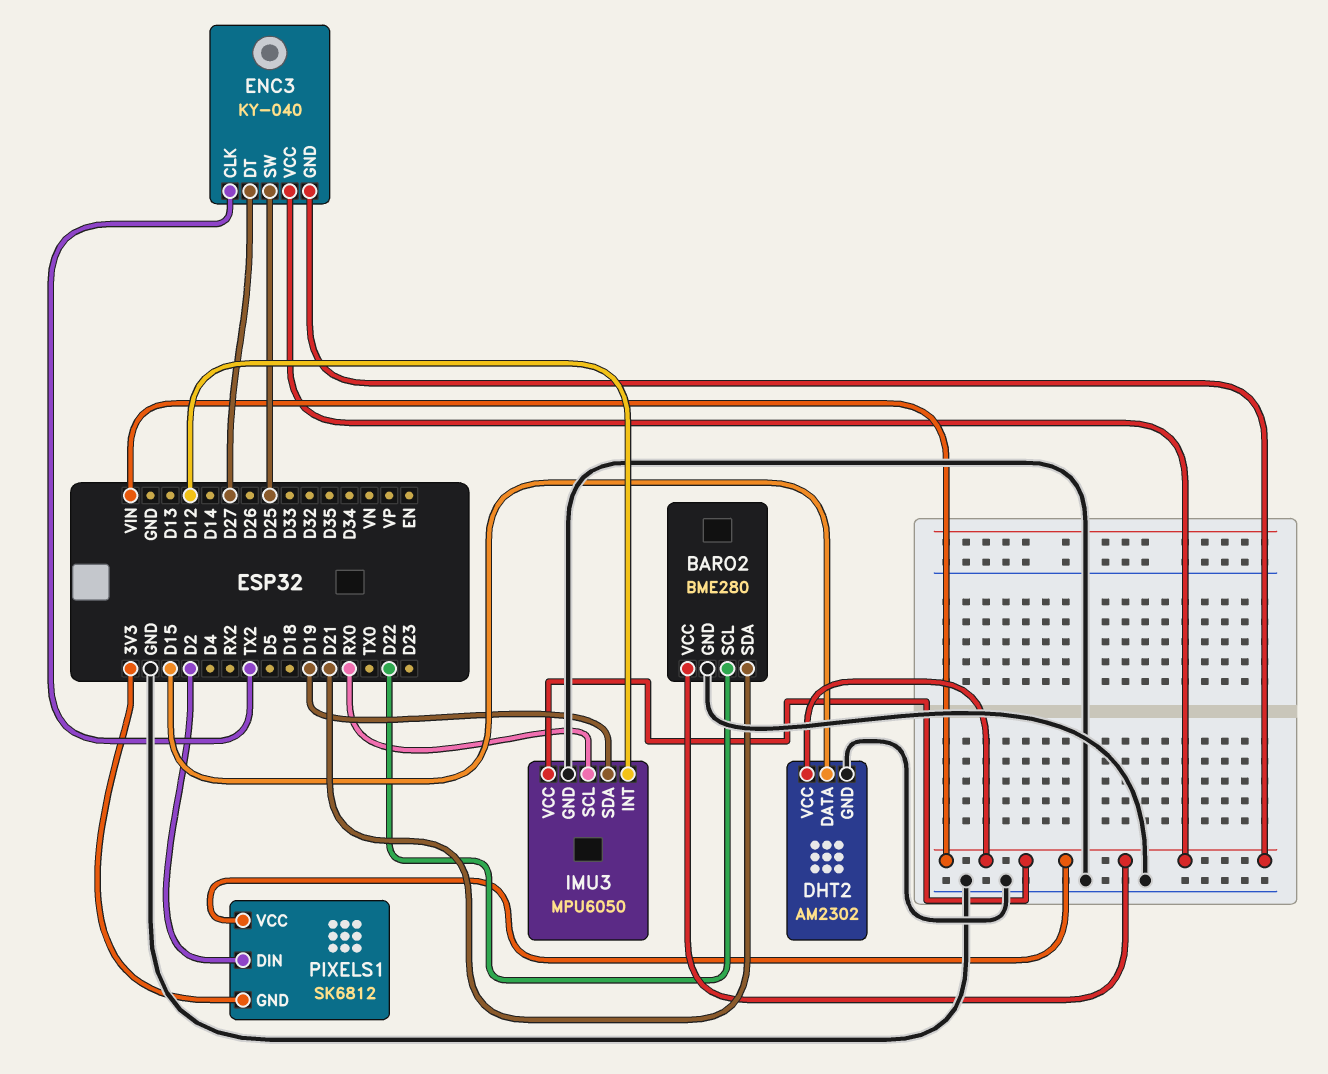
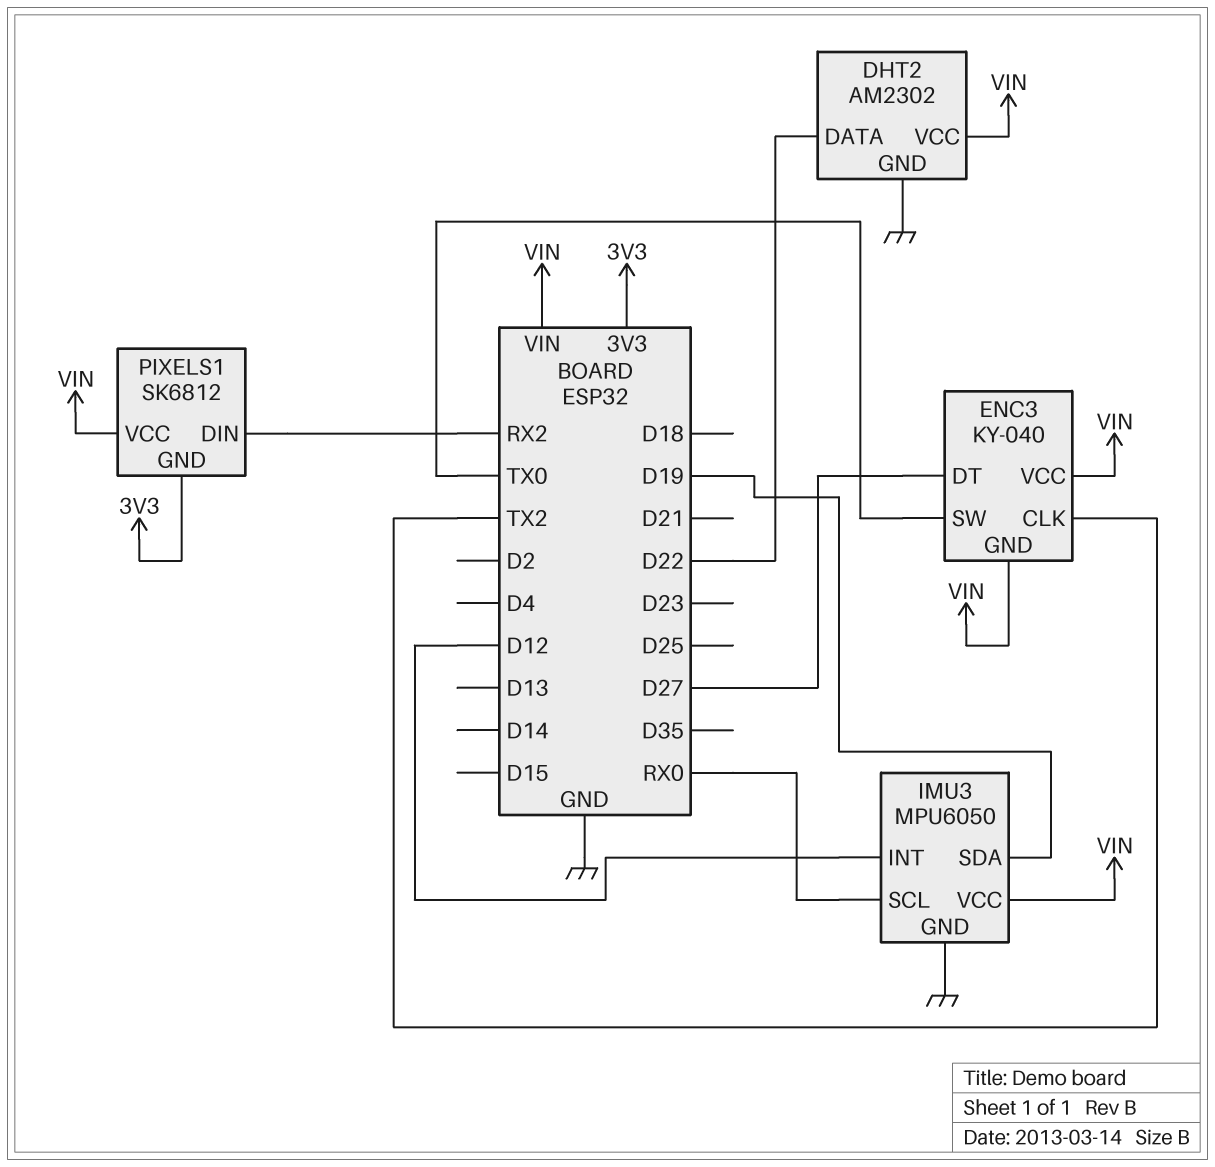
BARO2: BME280 -> none
BARO2 pin GND: GND -> none
BARO2 pin SCL: D22 -> none
BARO2 pin SDA: D21 -> none
BARO2 pin VCC: VIN -> none
DHT2 pin DATA: D15 -> D22
ENC3 pin SW: D25 -> TX0
PIXELS1 pin DIN: D2 -> RX2

